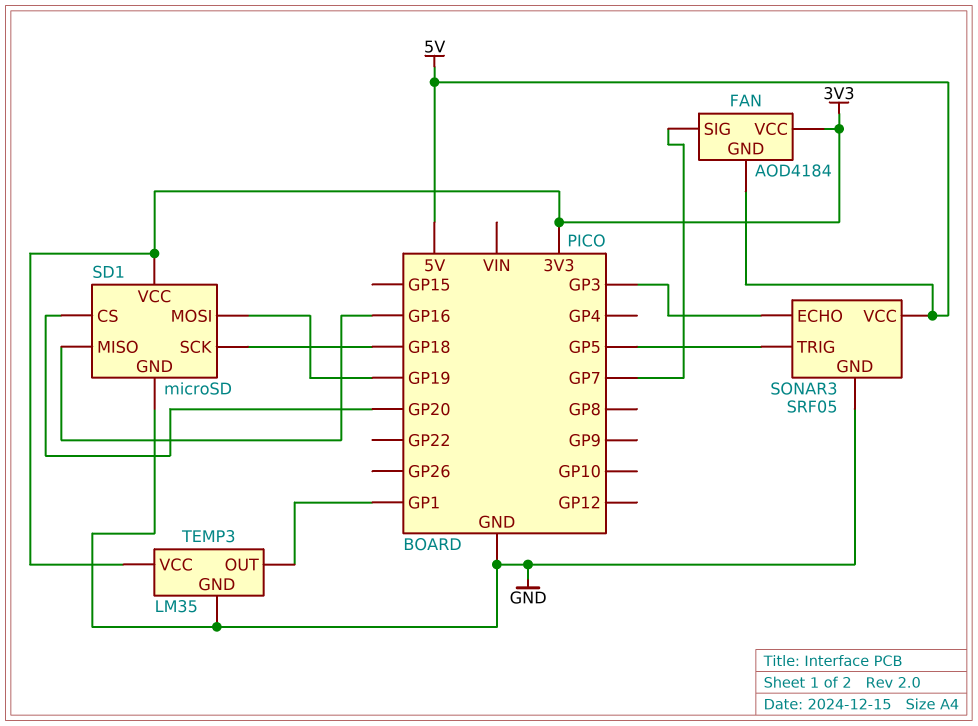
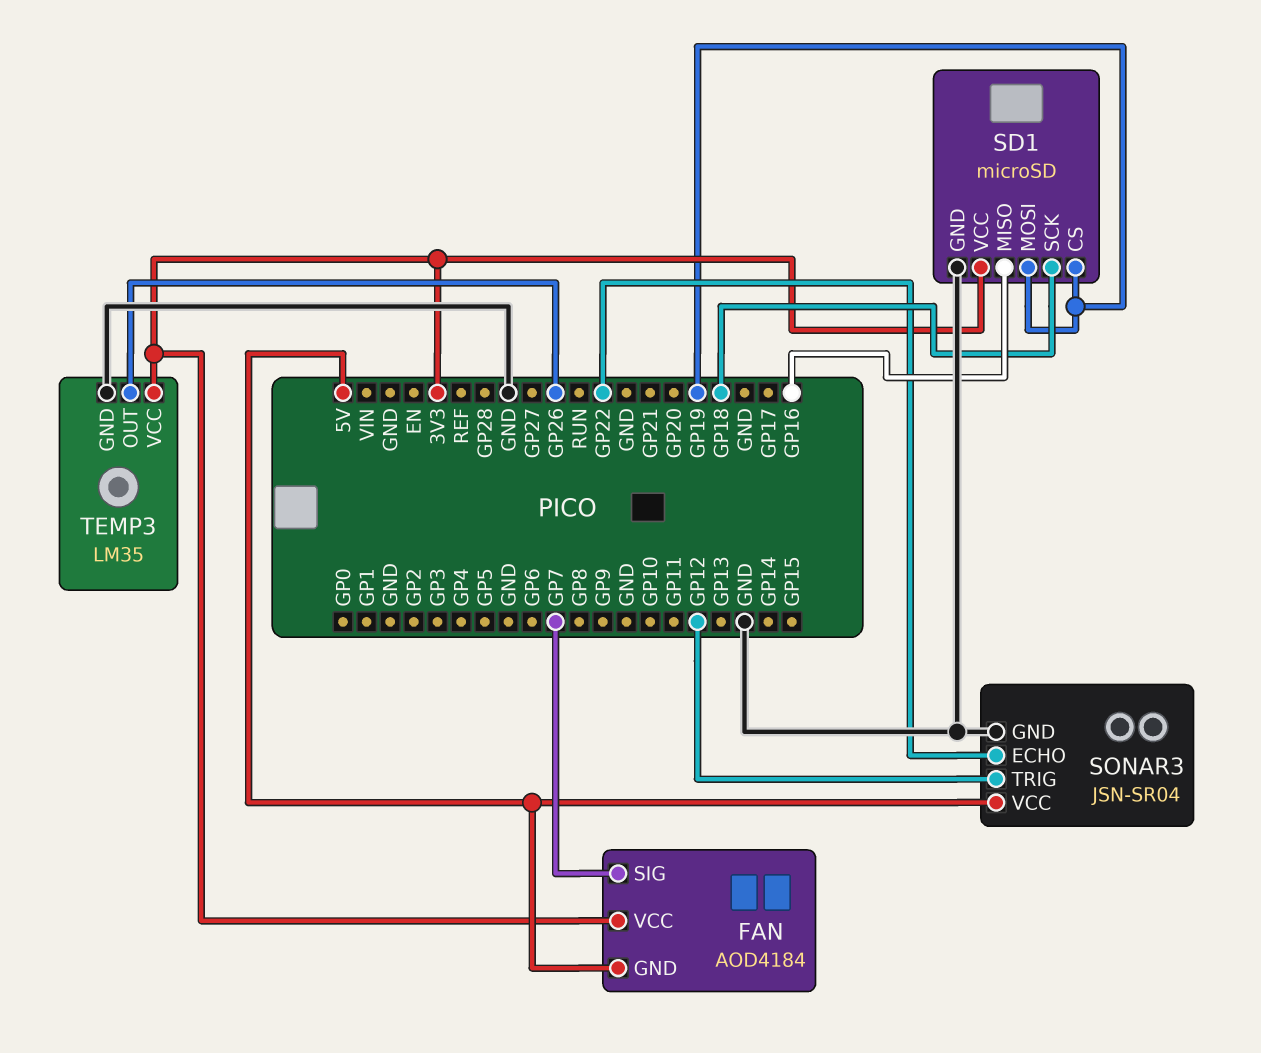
SD1 pin CS: GP20 -> GP19
SONAR3: SRF05 -> JSN-SR04
SONAR3 pin ECHO: GP3 -> GP22
SONAR3 pin TRIG: GP5 -> GP12
TEMP3 pin OUT: GP1 -> GP26

